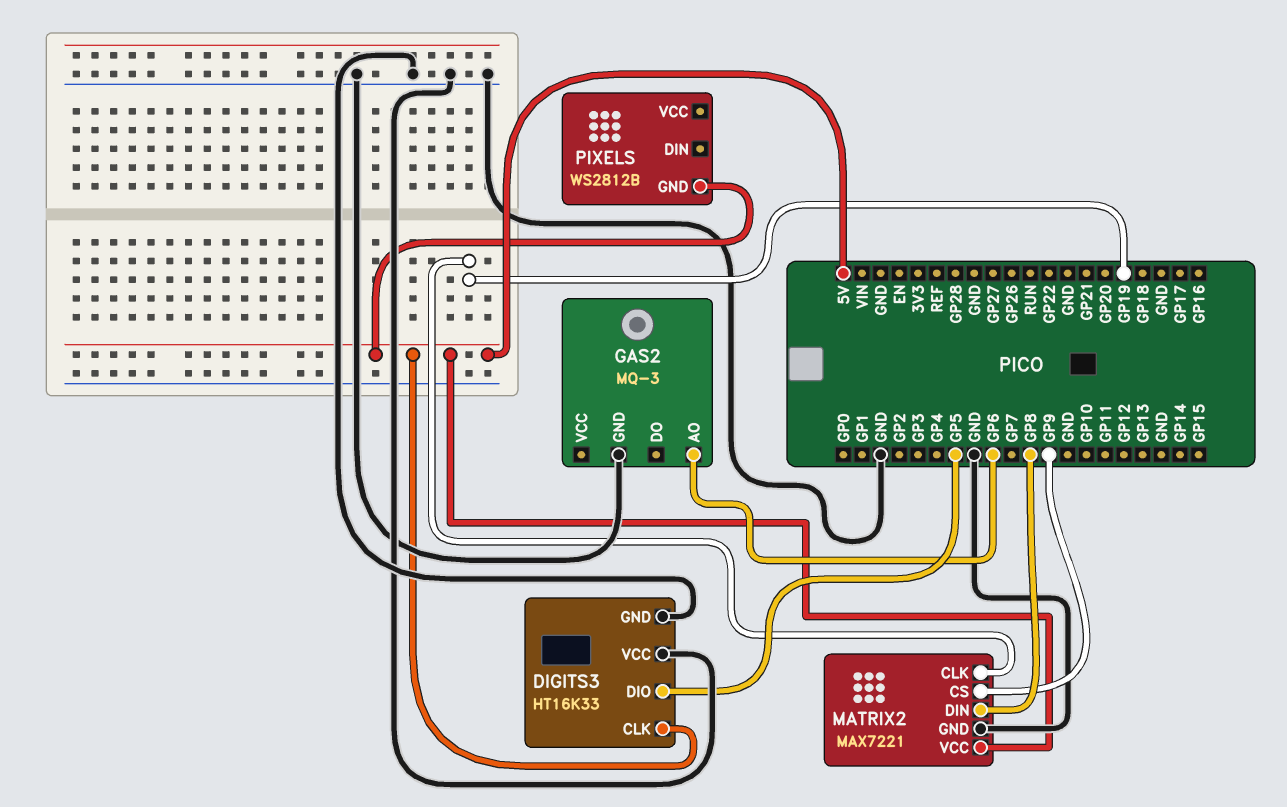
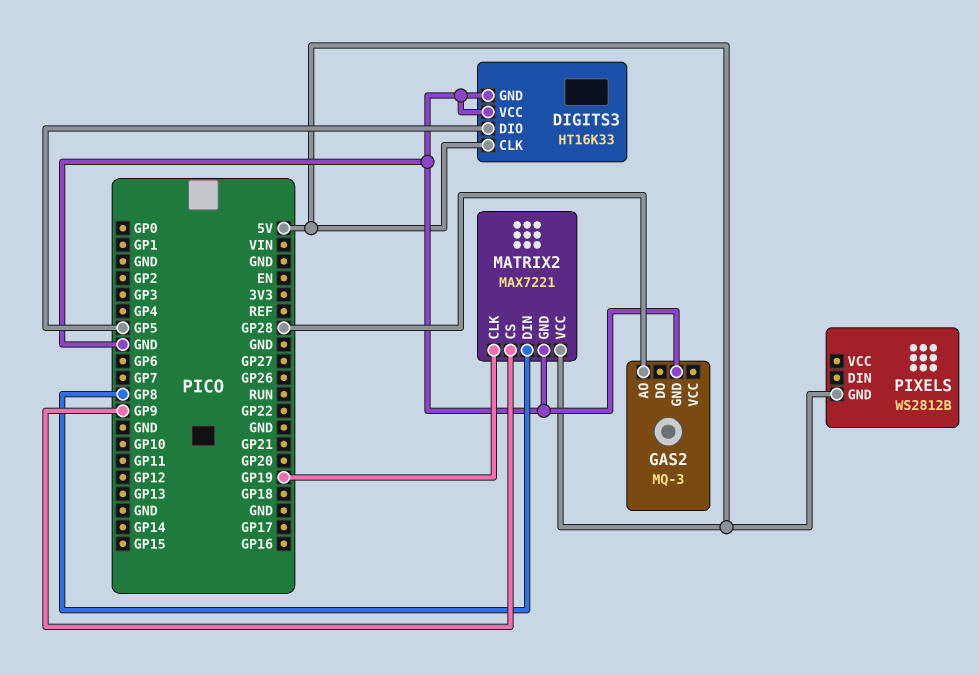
GAS2 pin AO: GP6 -> GP28

